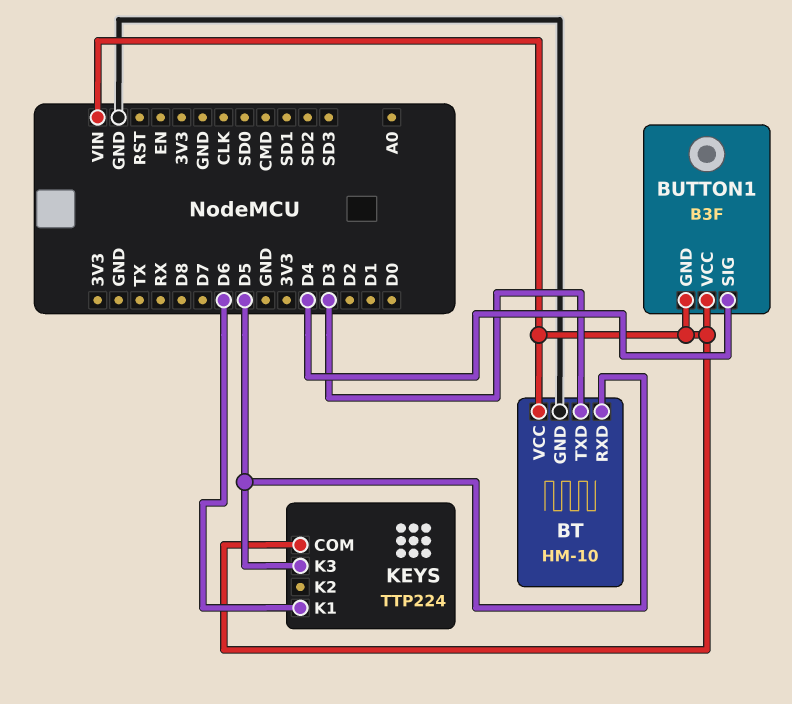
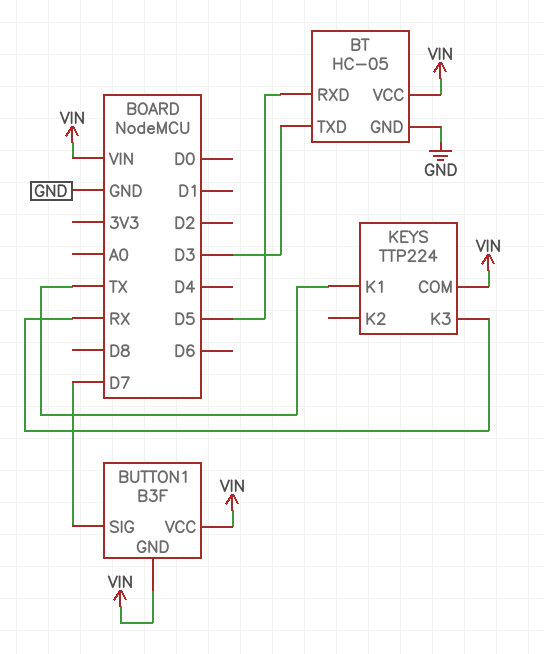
BT: HM-10 -> HC-05
BUTTON1 pin SIG: D4 -> D7
KEYS pin K1: D6 -> TX
KEYS pin K3: D5 -> RX

